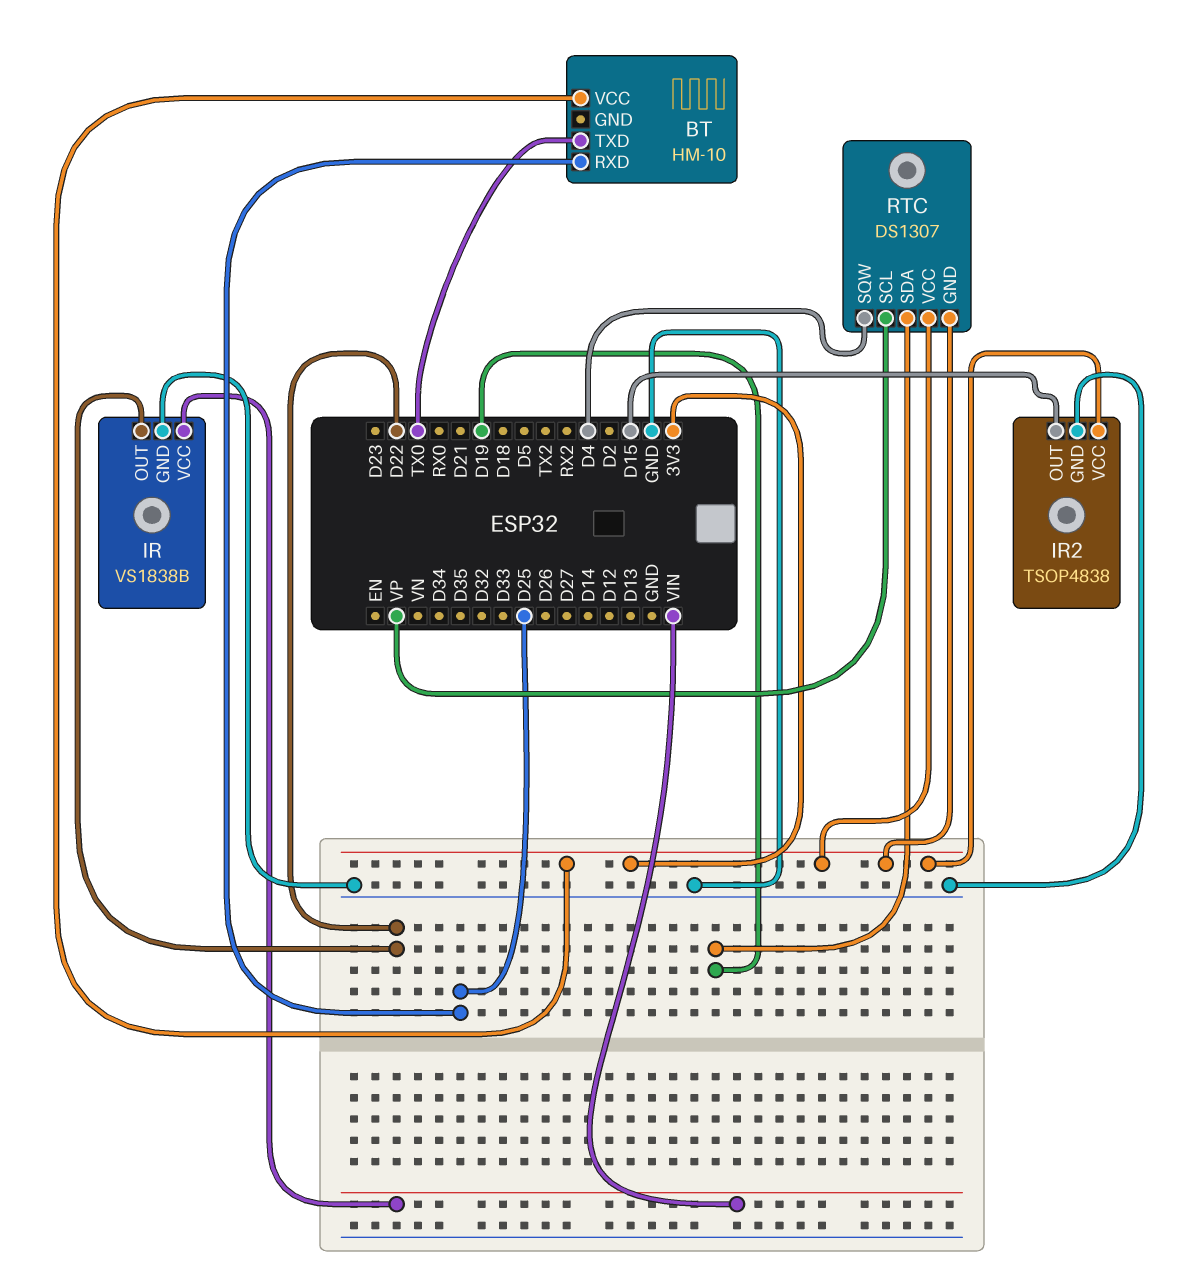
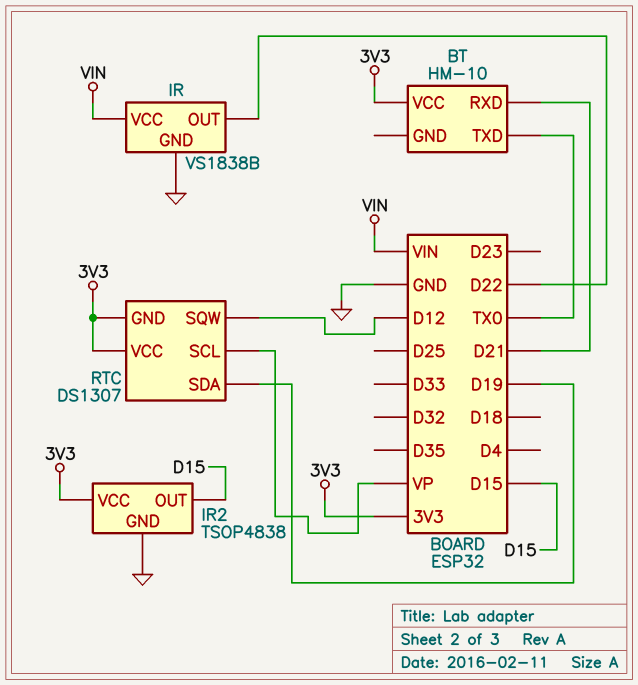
BT pin RXD: D25 -> D21
RTC pin SQW: D4 -> D12

